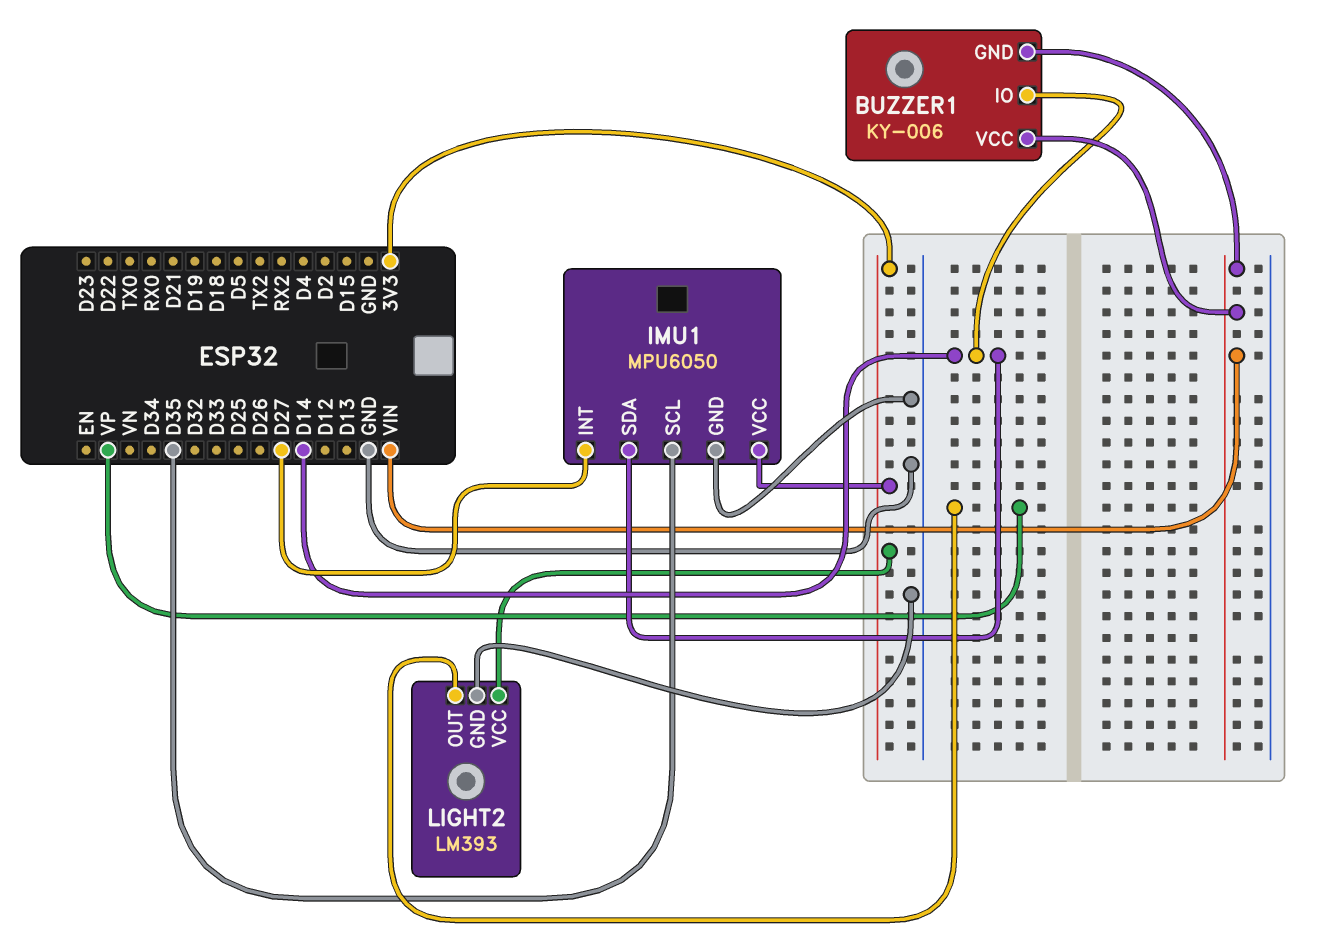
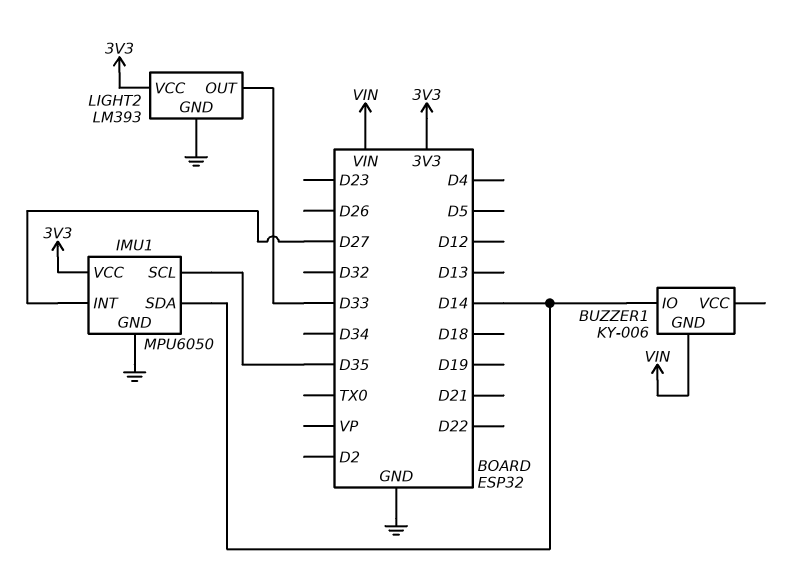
BUZZER1 pin VCC: VIN -> none
LIGHT2 pin OUT: VP -> D33

